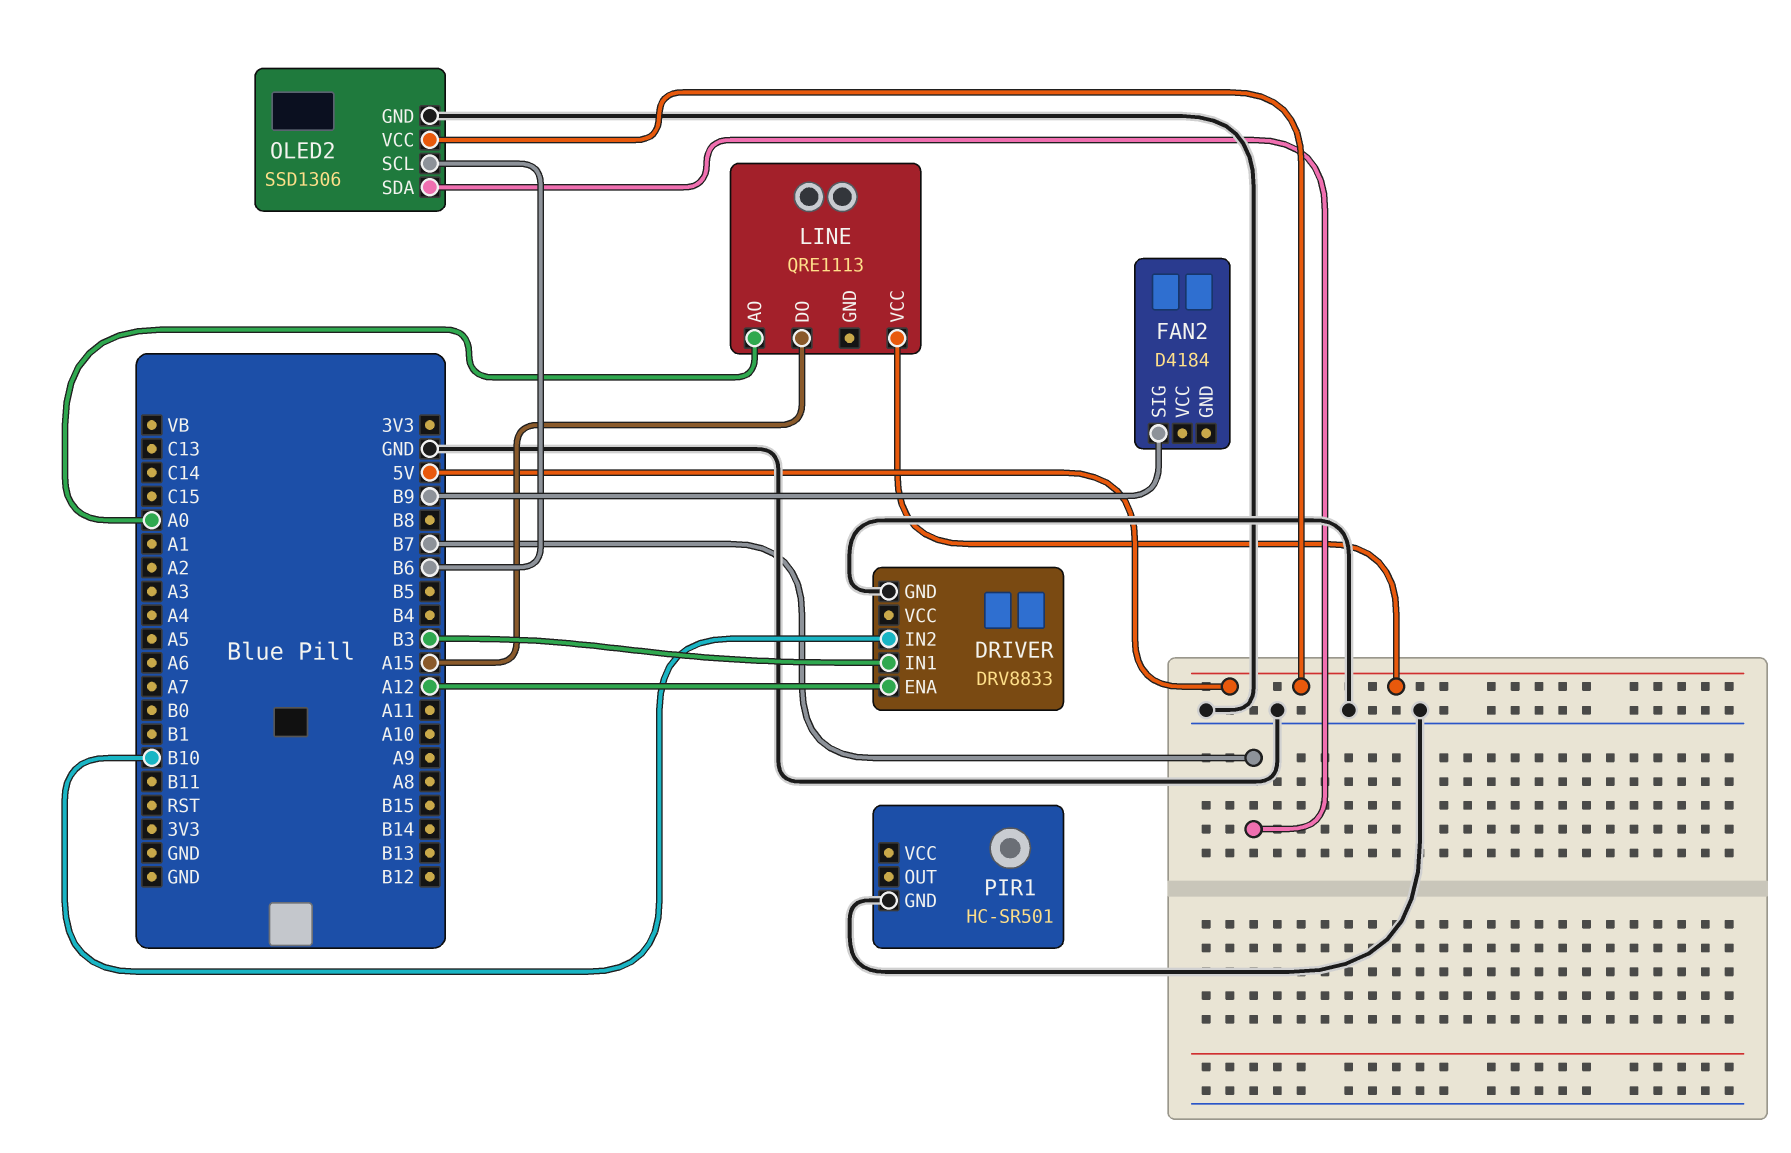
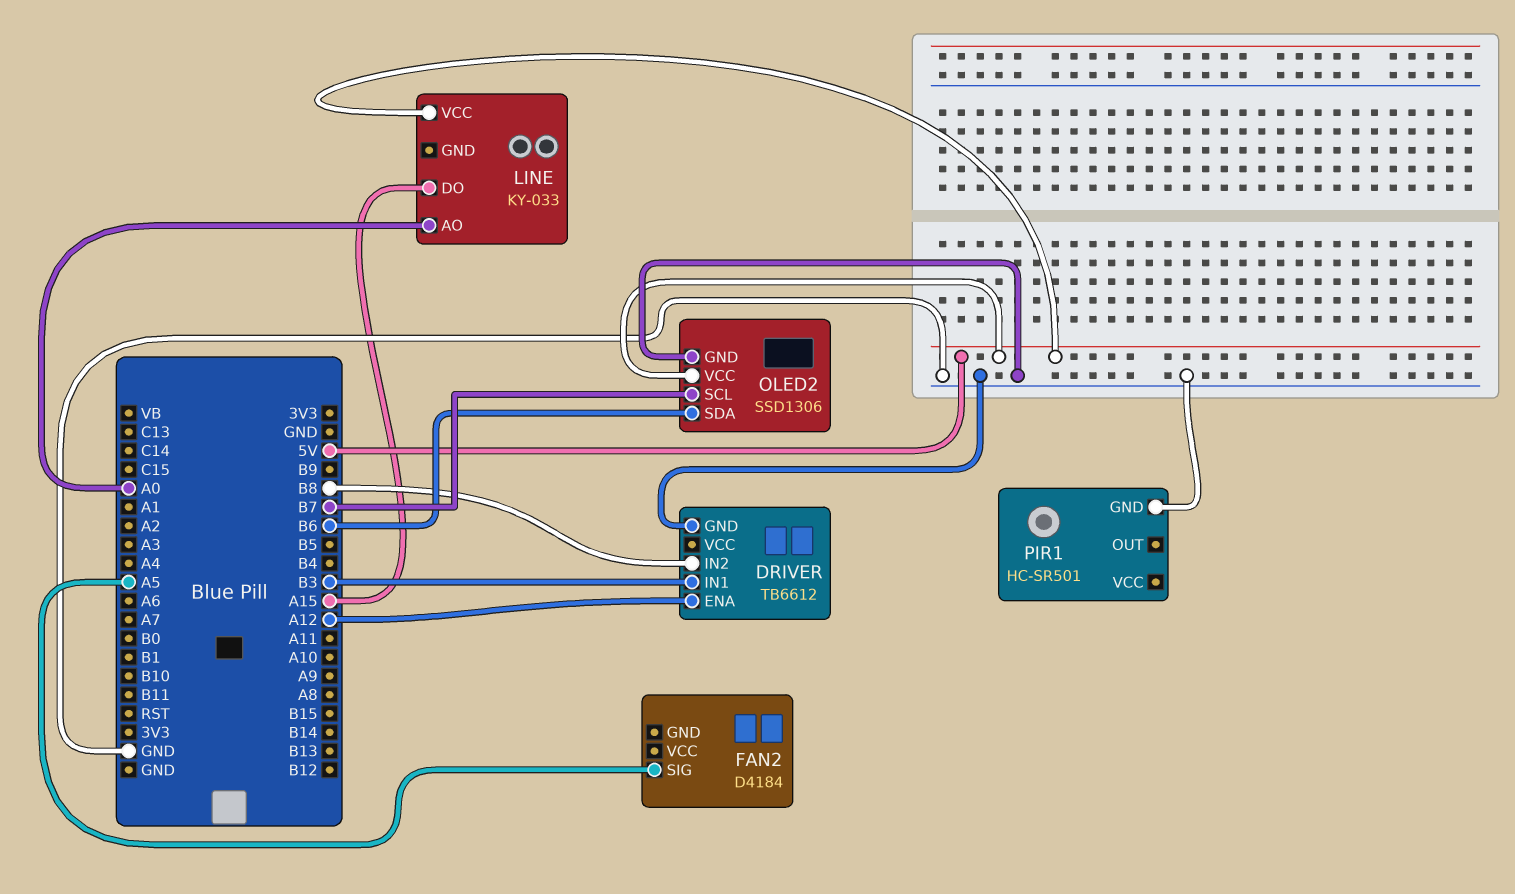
DRIVER: DRV8833 -> TB6612
DRIVER pin IN2: B10 -> B8
FAN2 pin SIG: B9 -> A5
LINE: QRE1113 -> KY-033
OLED2 pin SCL: B6 -> B7
OLED2 pin SDA: B7 -> B6

